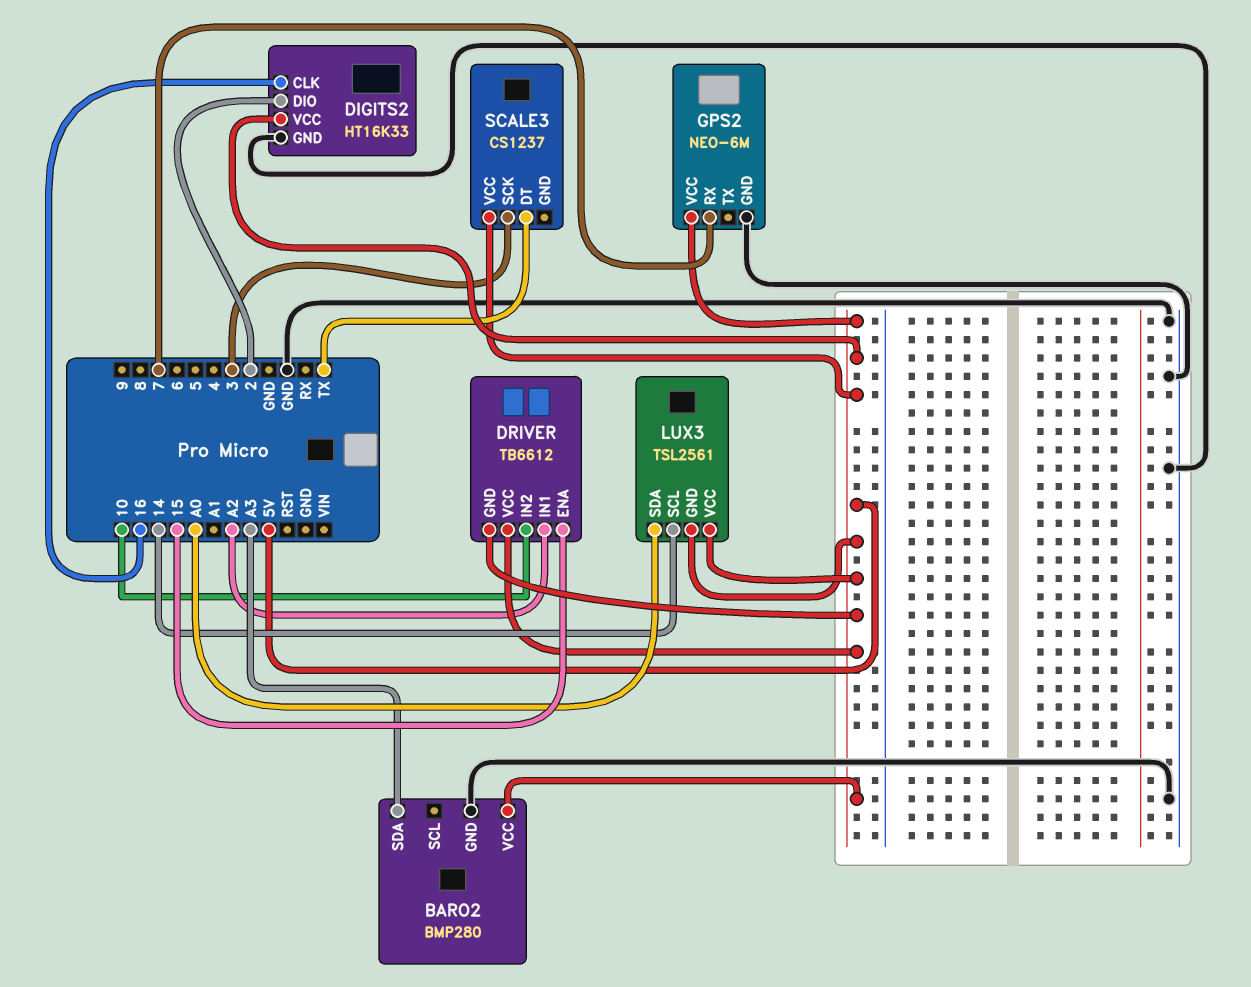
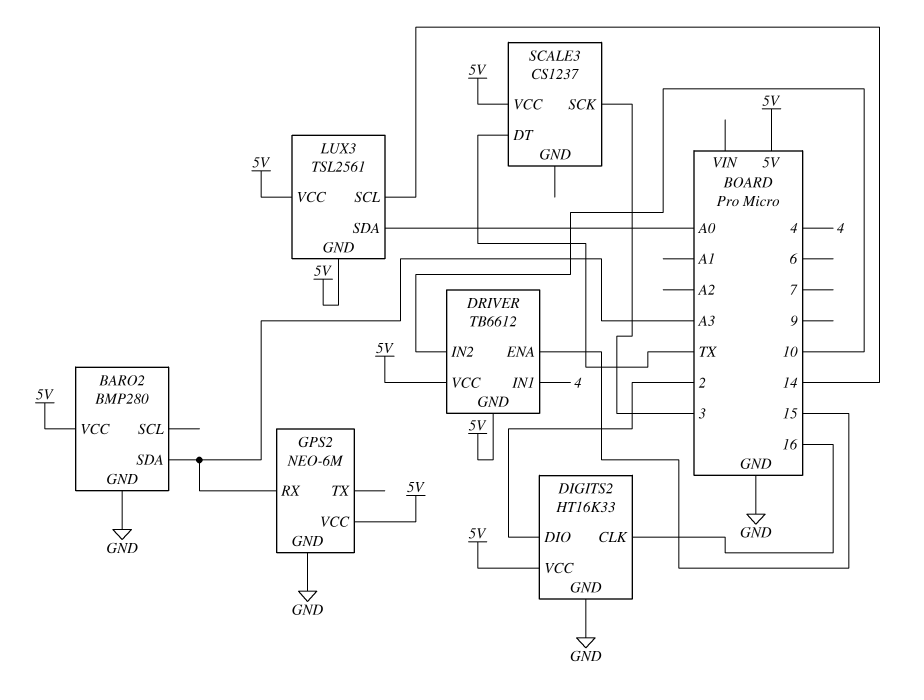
DRIVER pin IN1: A2 -> 4
GPS2 pin RX: 7 -> A3

